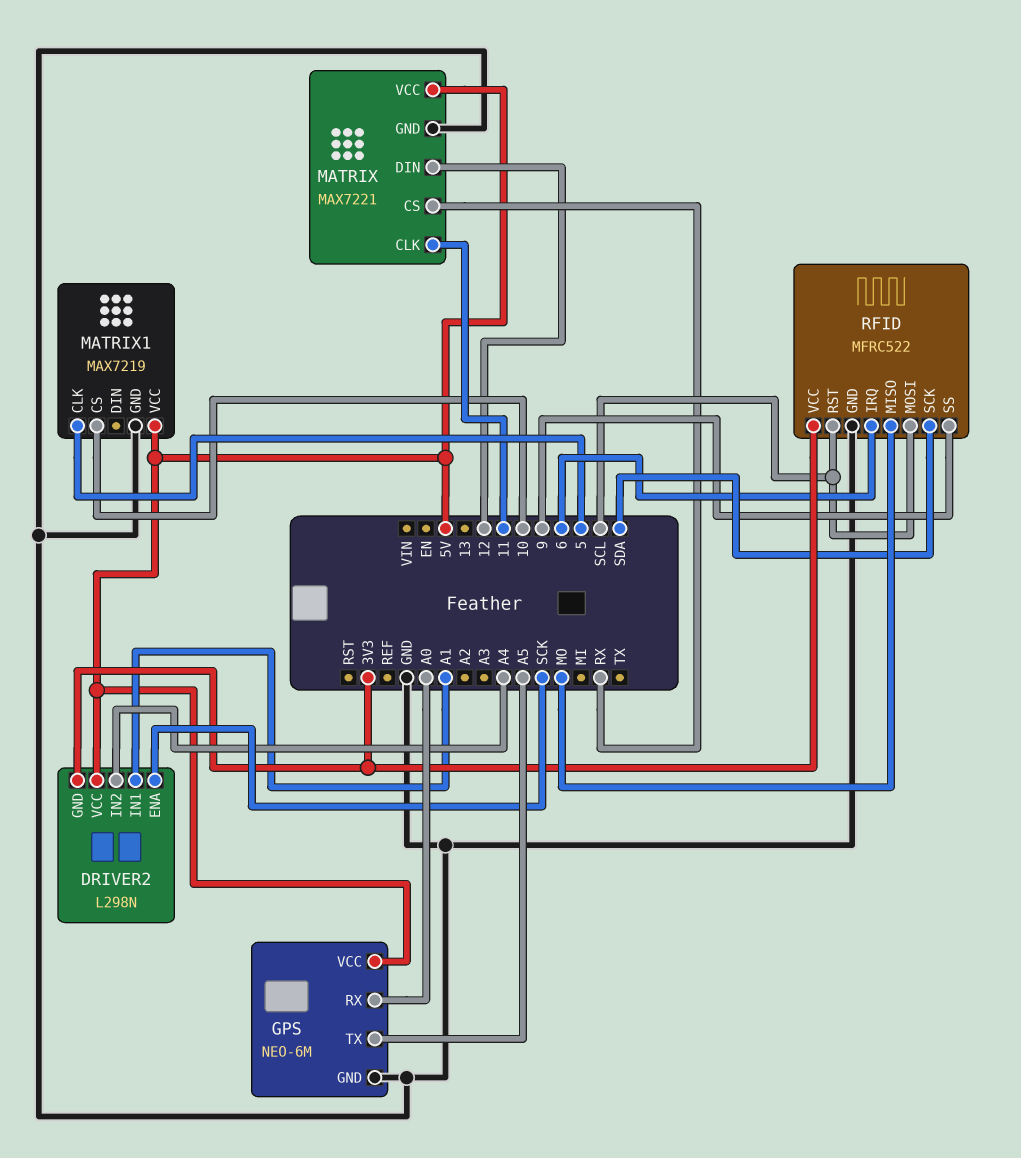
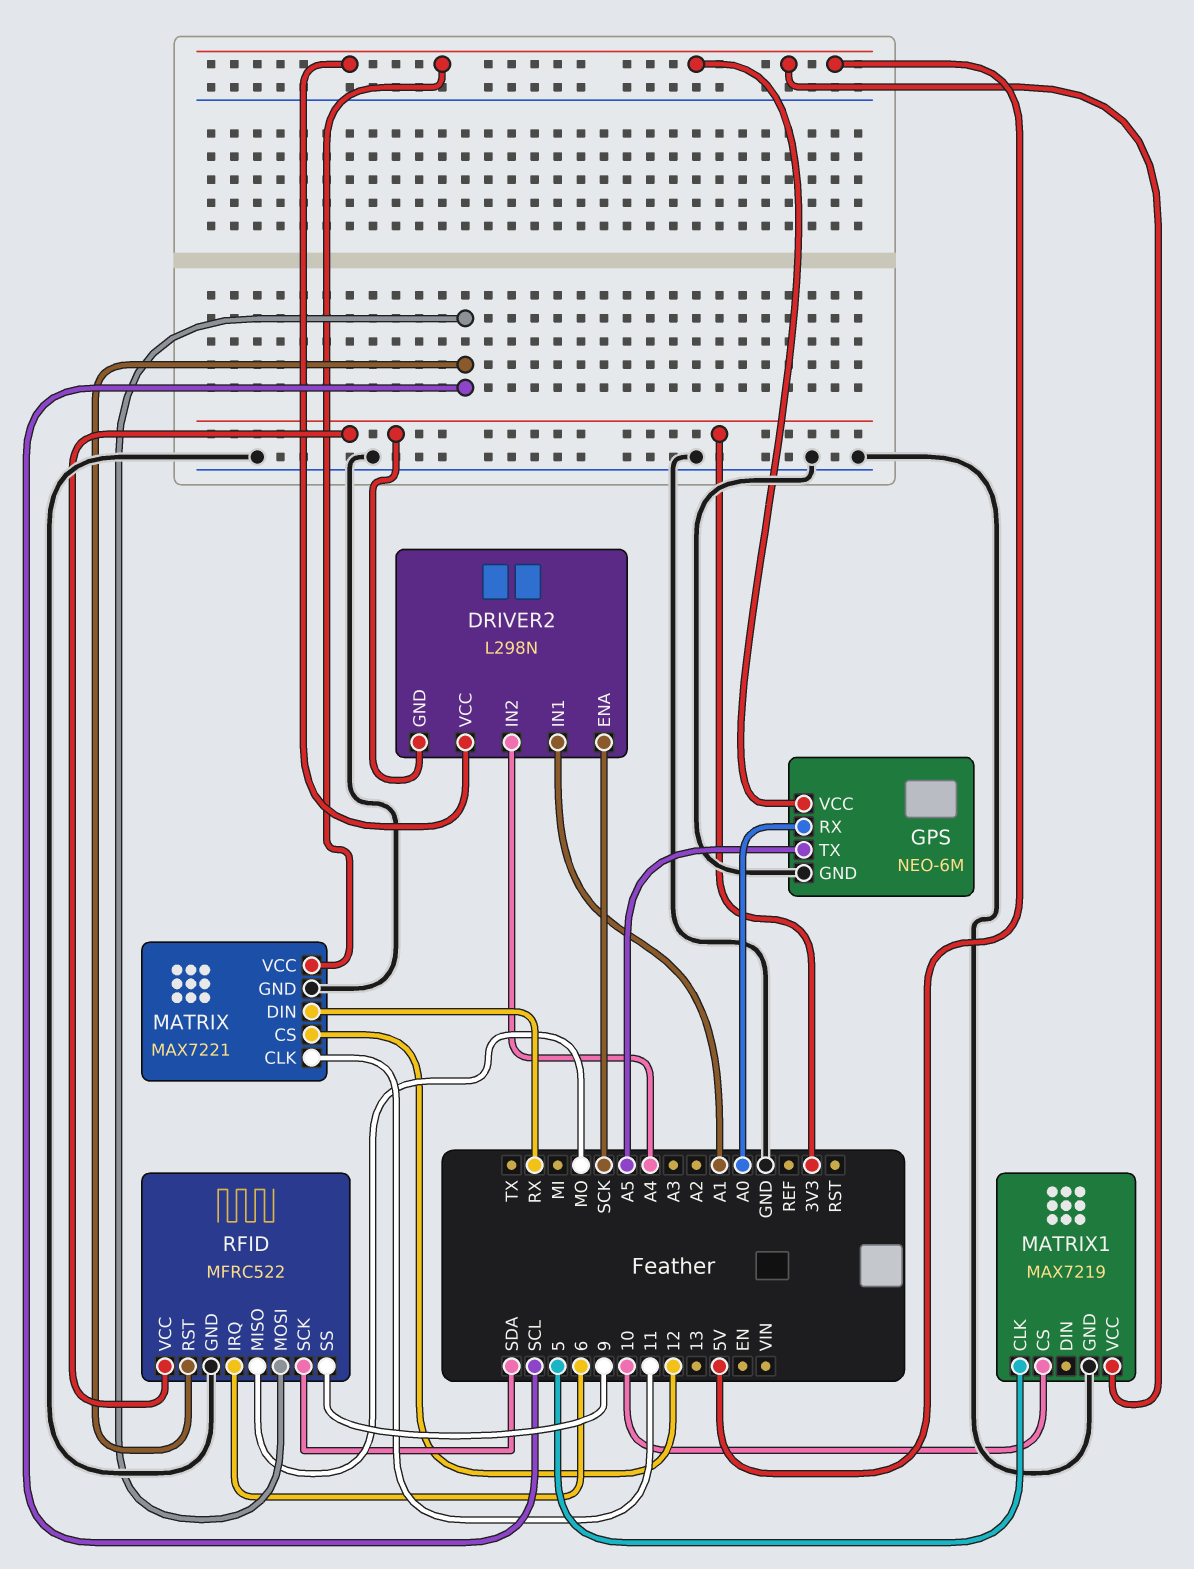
MATRIX pin CS: RX -> 12
MATRIX pin DIN: 12 -> RX

